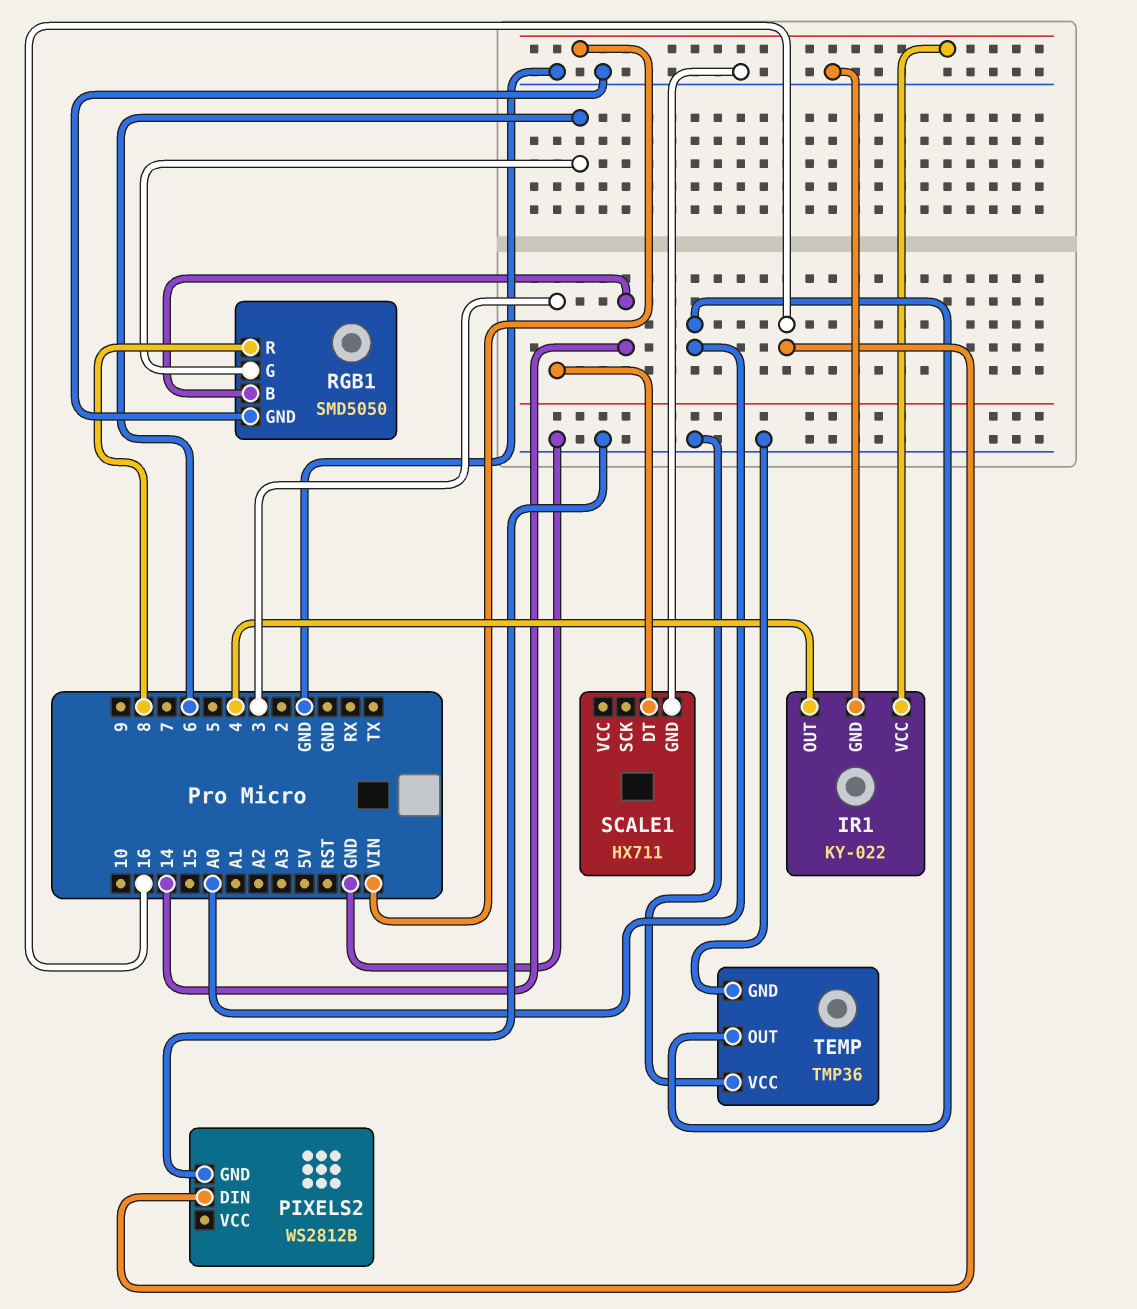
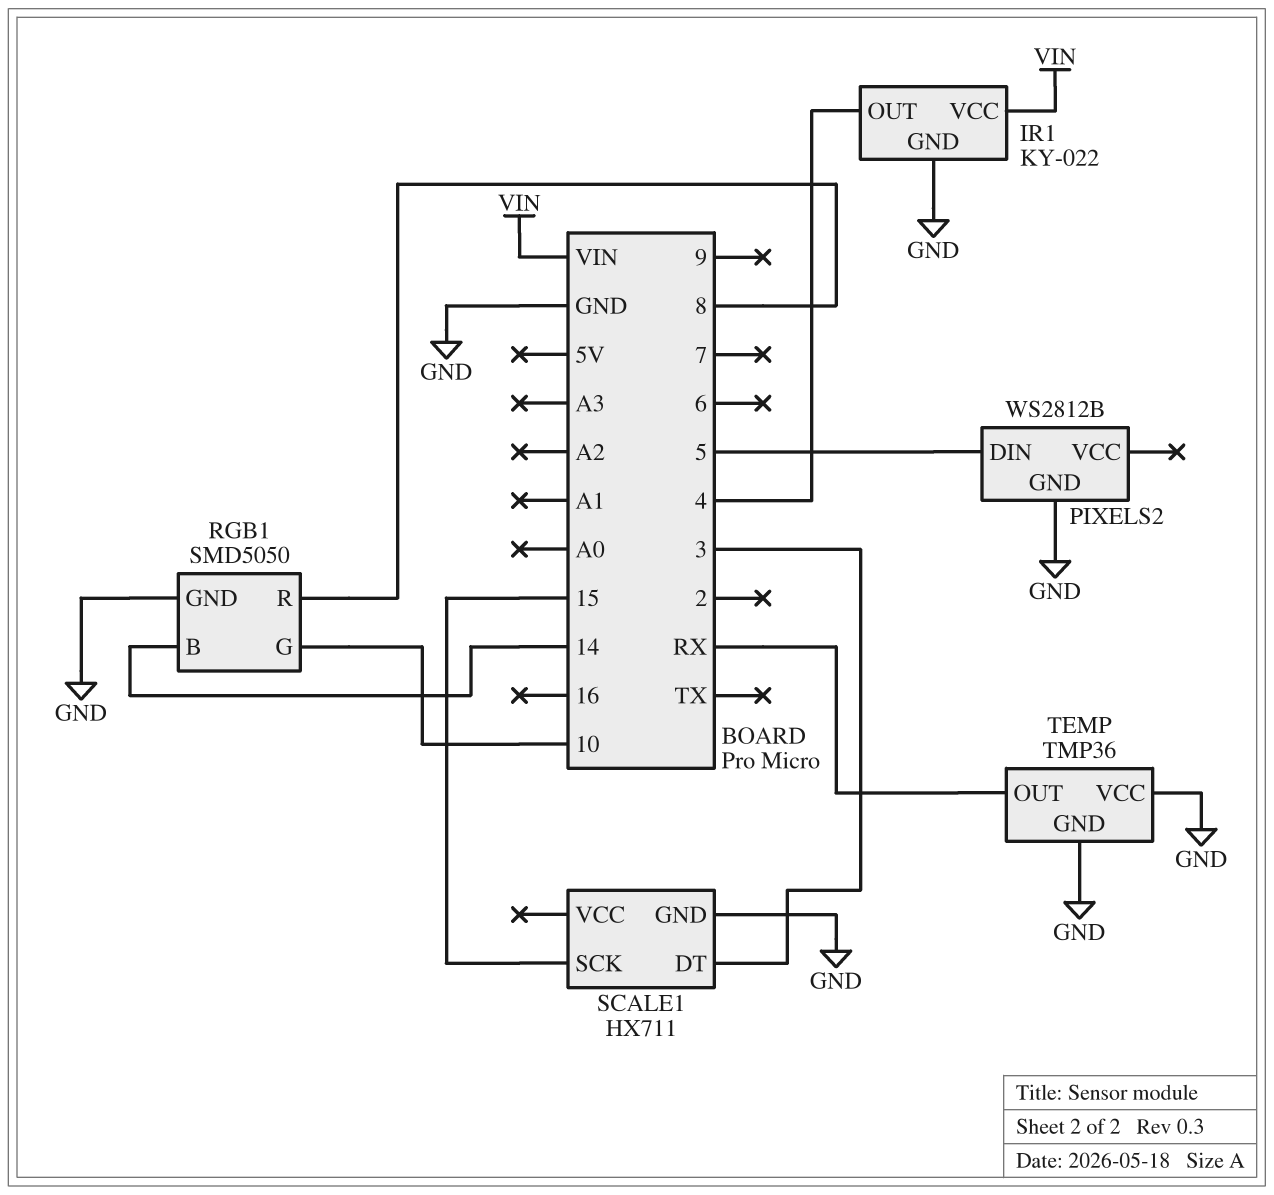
PIXELS2 pin DIN: 16 -> 5
RGB1 pin G: 6 -> 10
SCALE1 pin SCK: none -> 15
TEMP pin OUT: A0 -> RX

